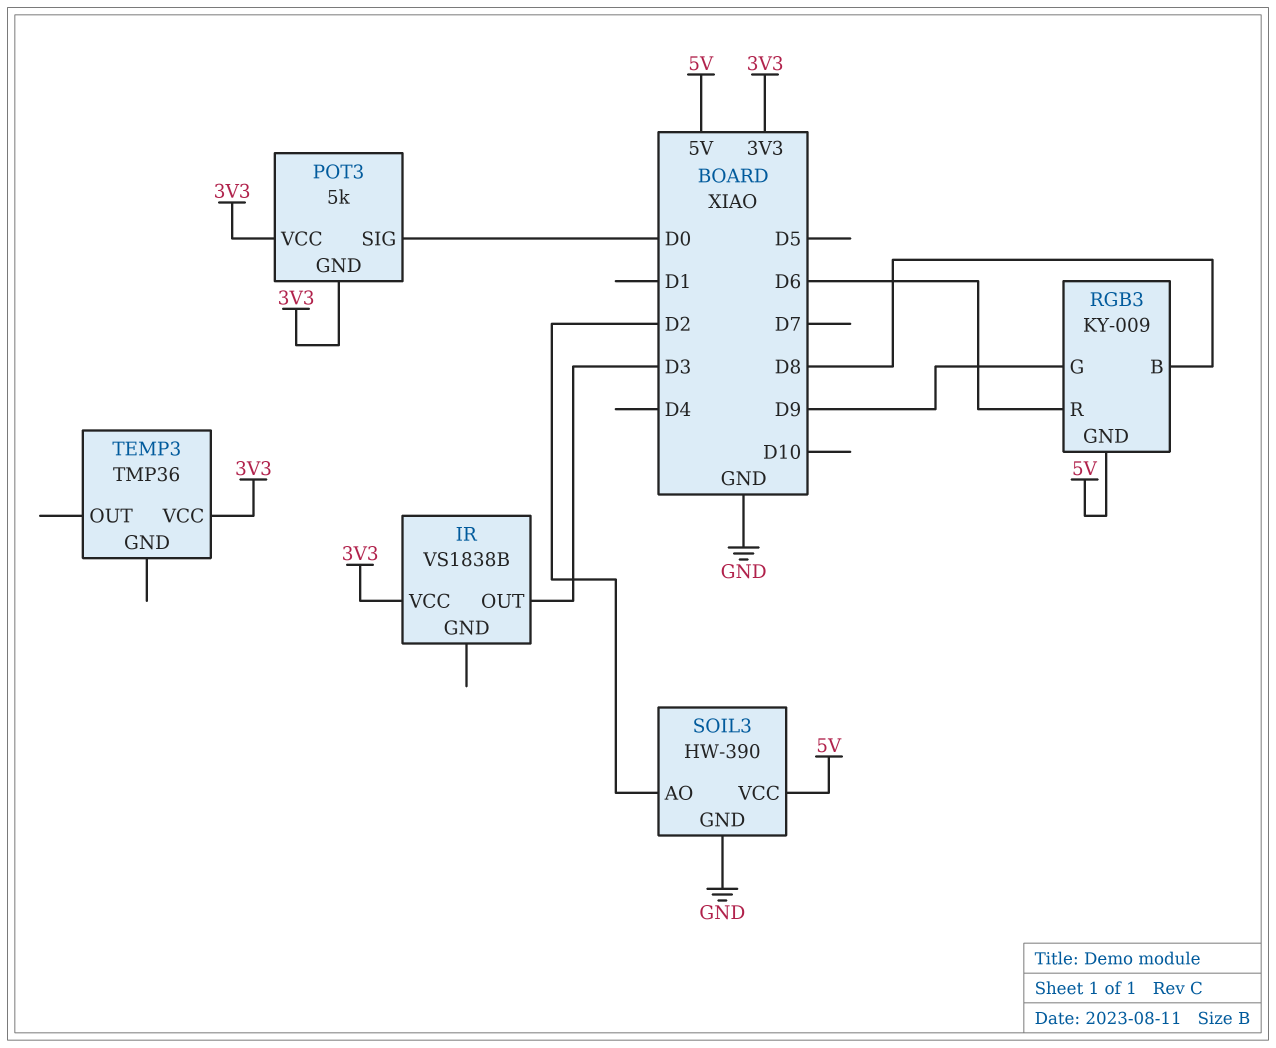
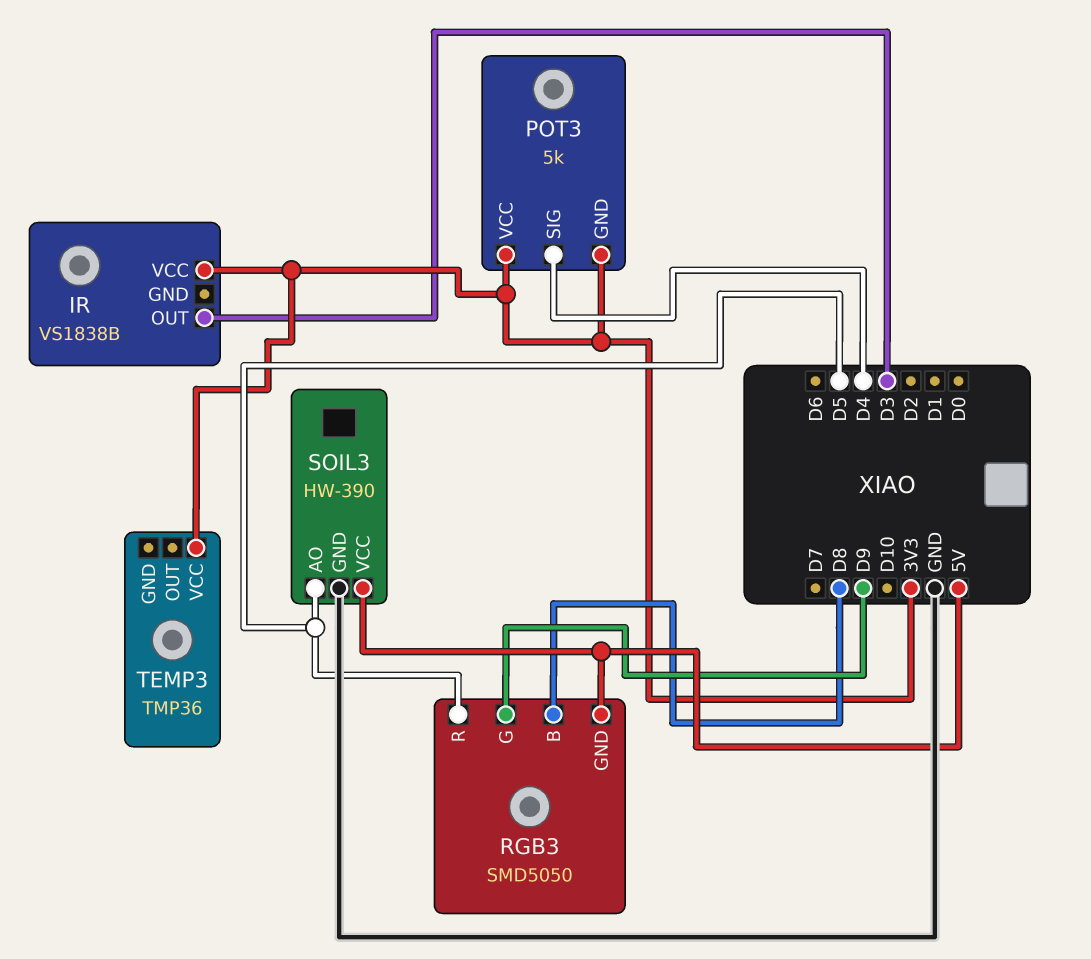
POT3 pin SIG: D0 -> D4
RGB3: KY-009 -> SMD5050
RGB3 pin R: D6 -> D5
SOIL3 pin AO: D2 -> D5

